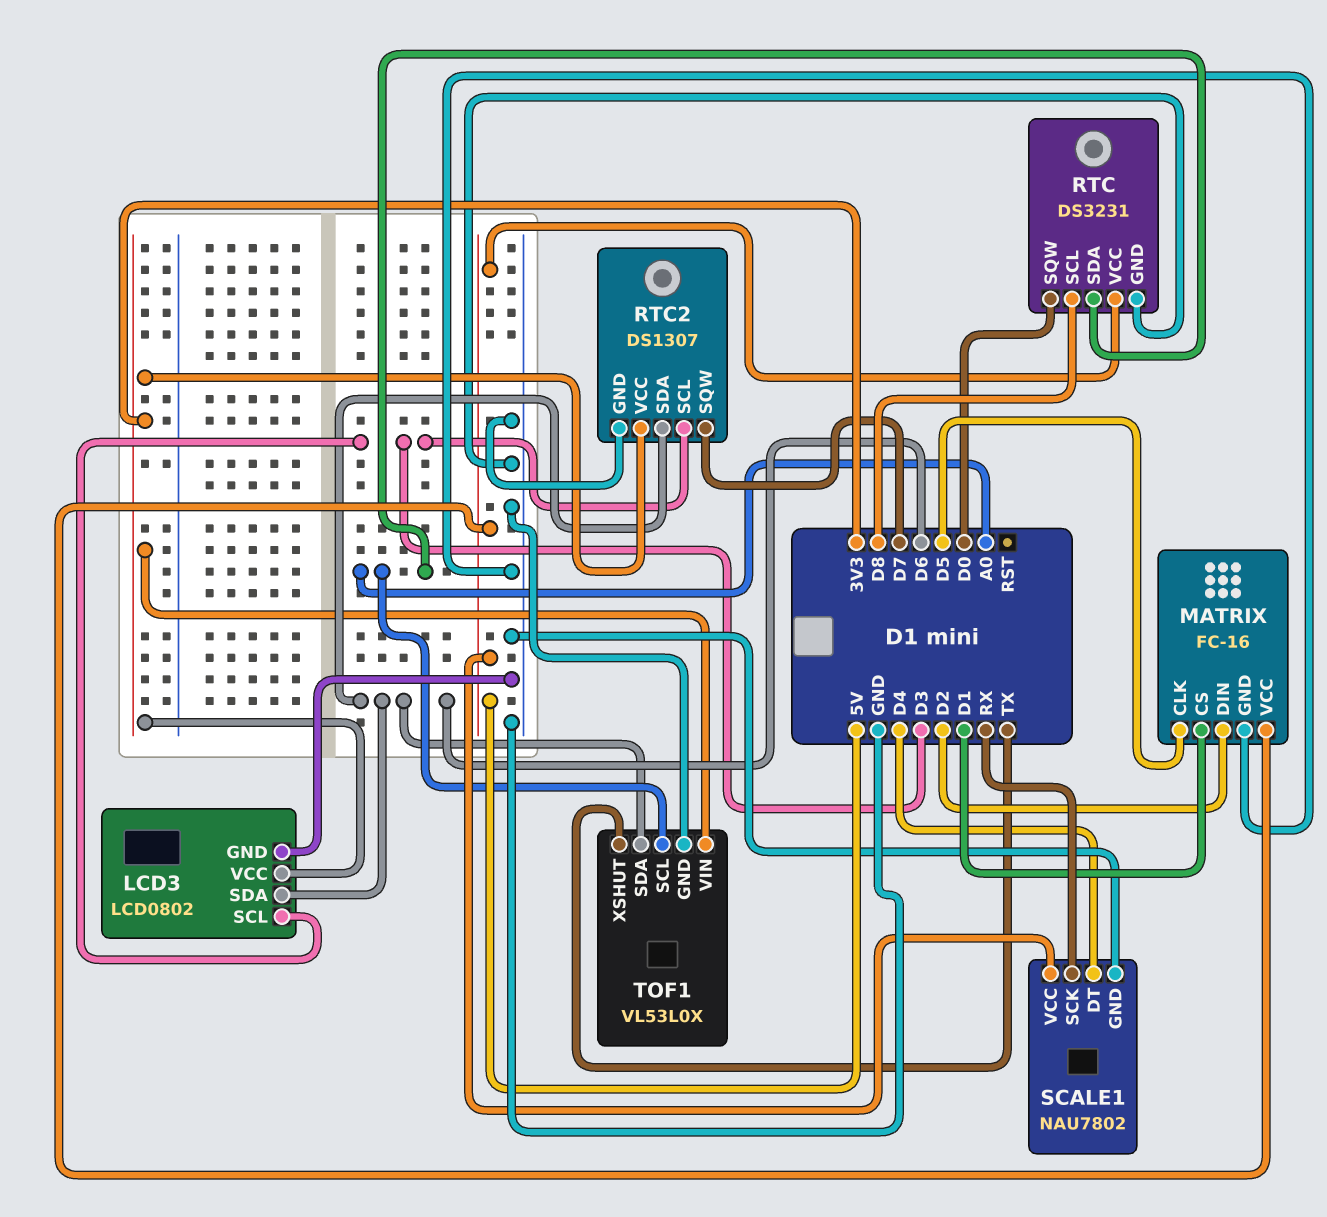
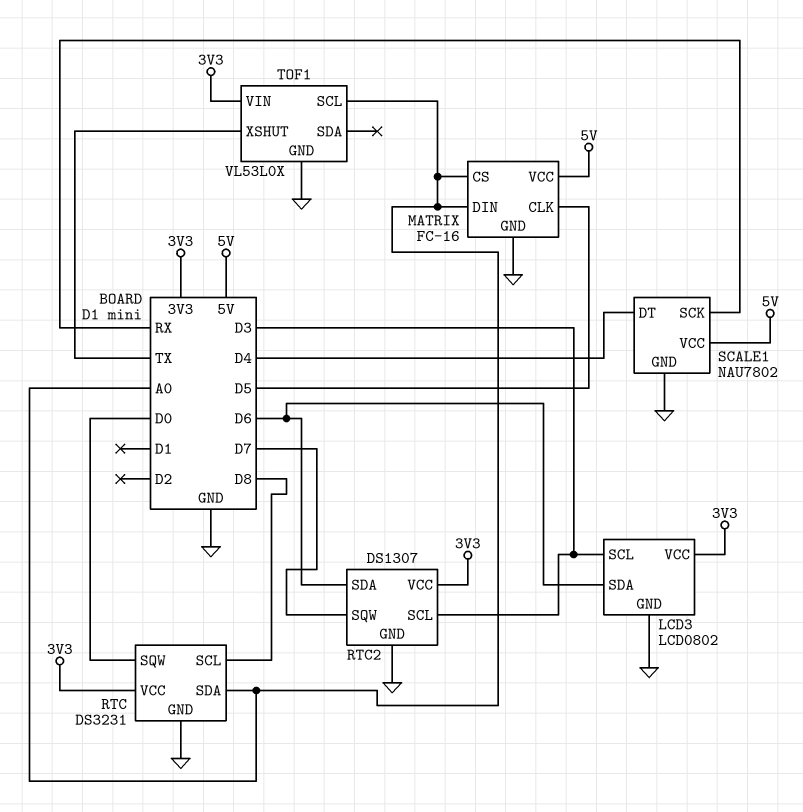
MATRIX pin CS: D1 -> A0
MATRIX pin DIN: D2 -> A0
RTC pin VCC: 5V -> 3V3
TOF1 pin SDA: D6 -> none

